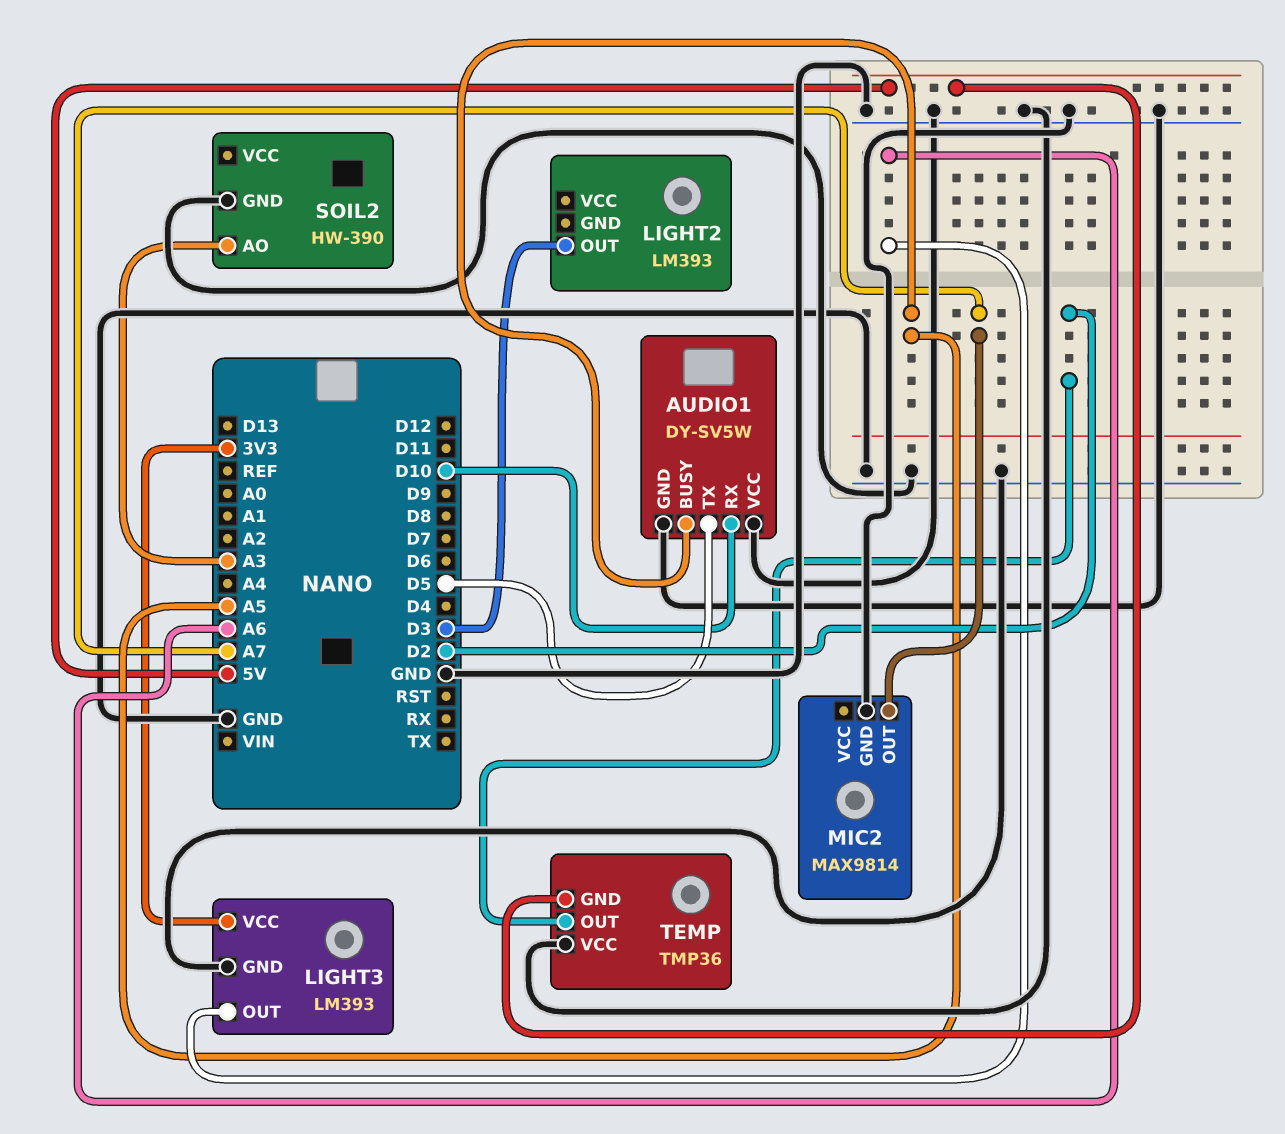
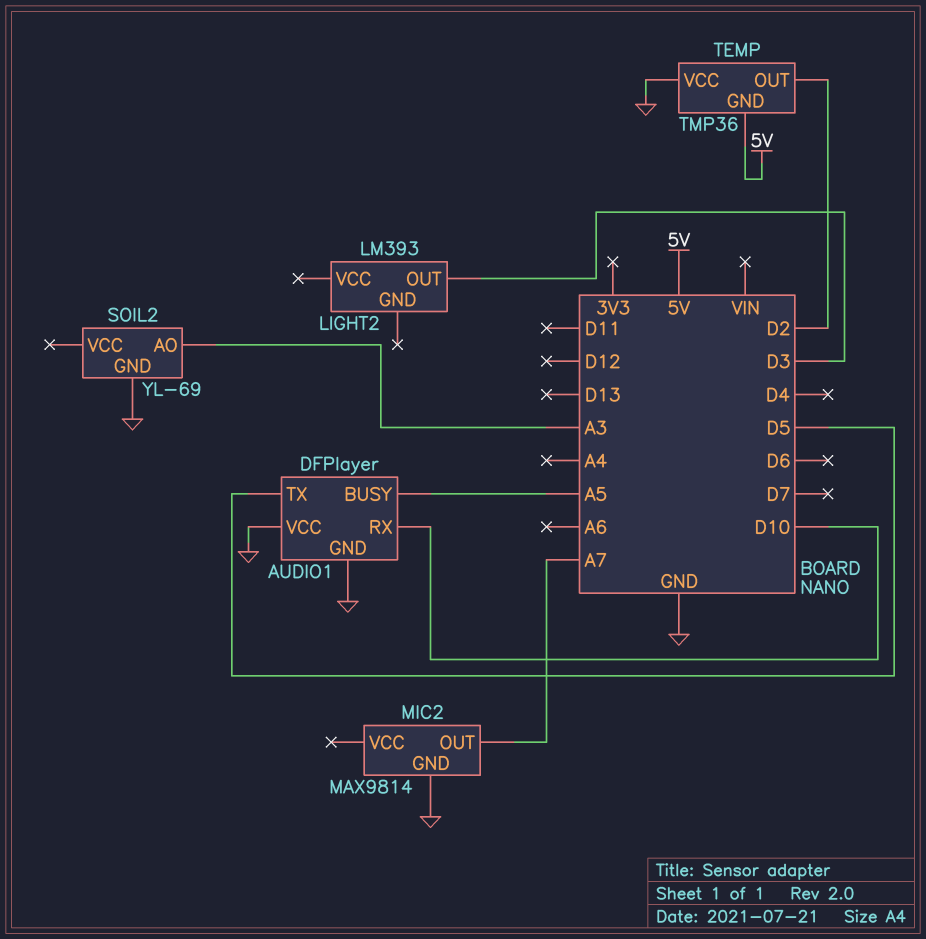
AUDIO1: DY-SV5W -> DFPlayer
LIGHT3: LM393 -> none
LIGHT3 pin GND: GND -> none
LIGHT3 pin OUT: A6 -> none
LIGHT3 pin VCC: 3V3 -> none
SOIL2: HW-390 -> YL-69

